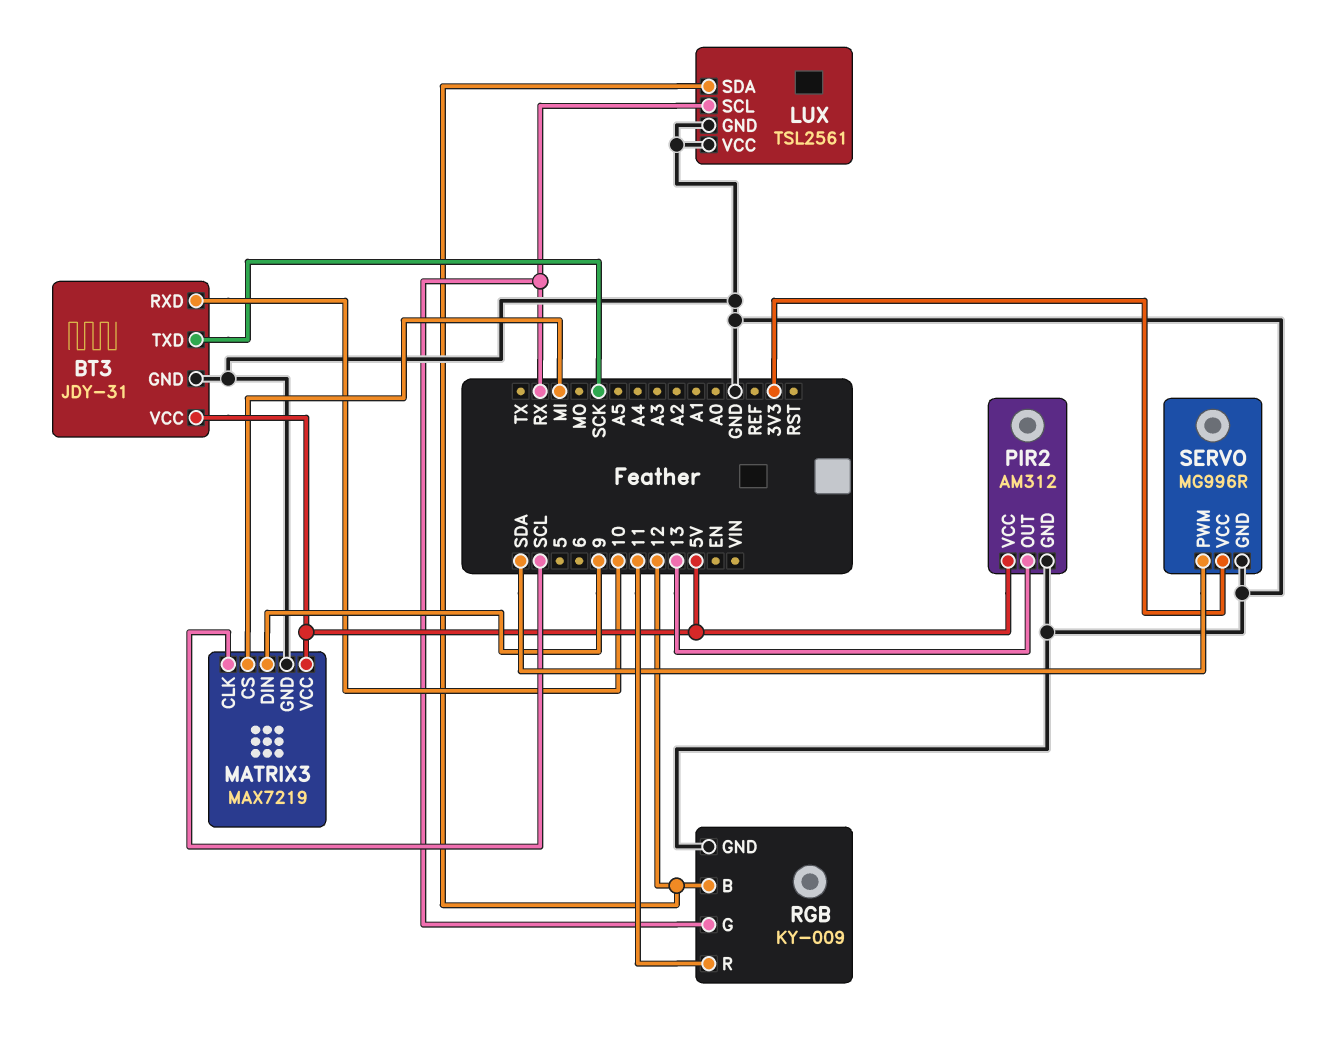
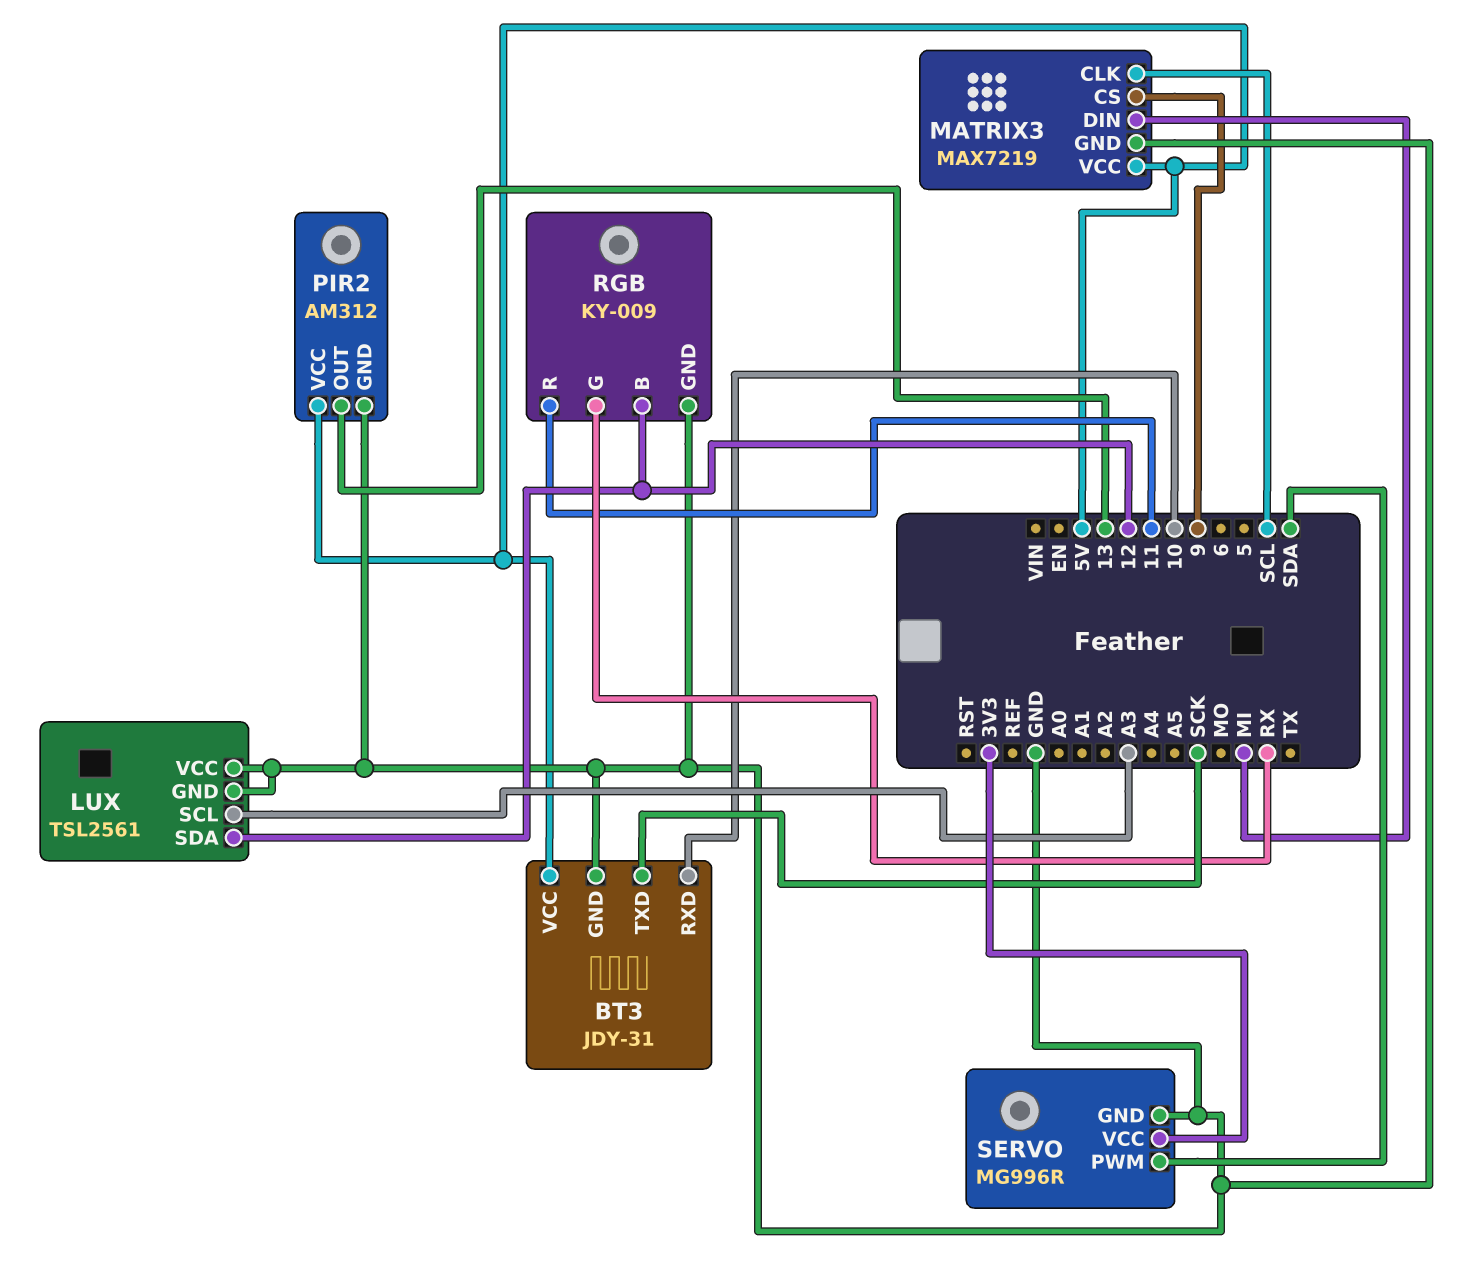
LUX pin SCL: RX -> A3
MATRIX3 pin CS: MI -> 9
MATRIX3 pin DIN: 9 -> MI

